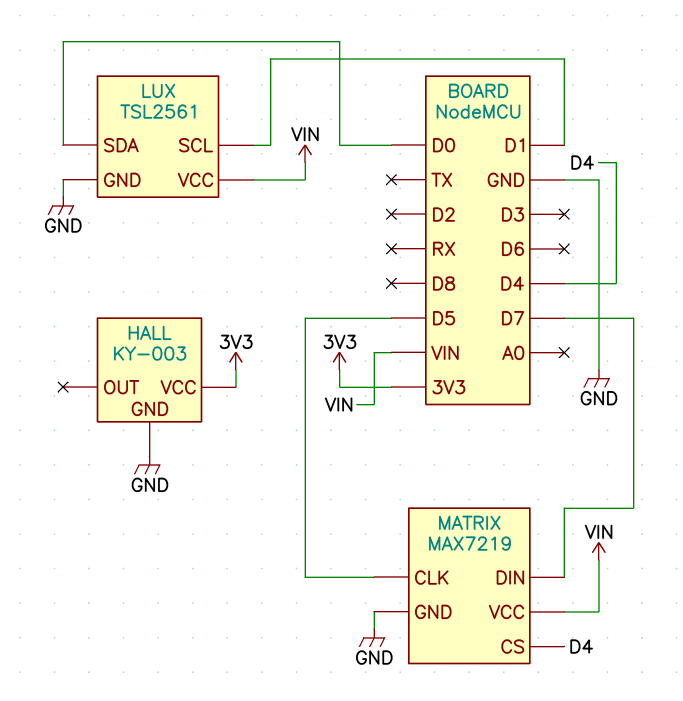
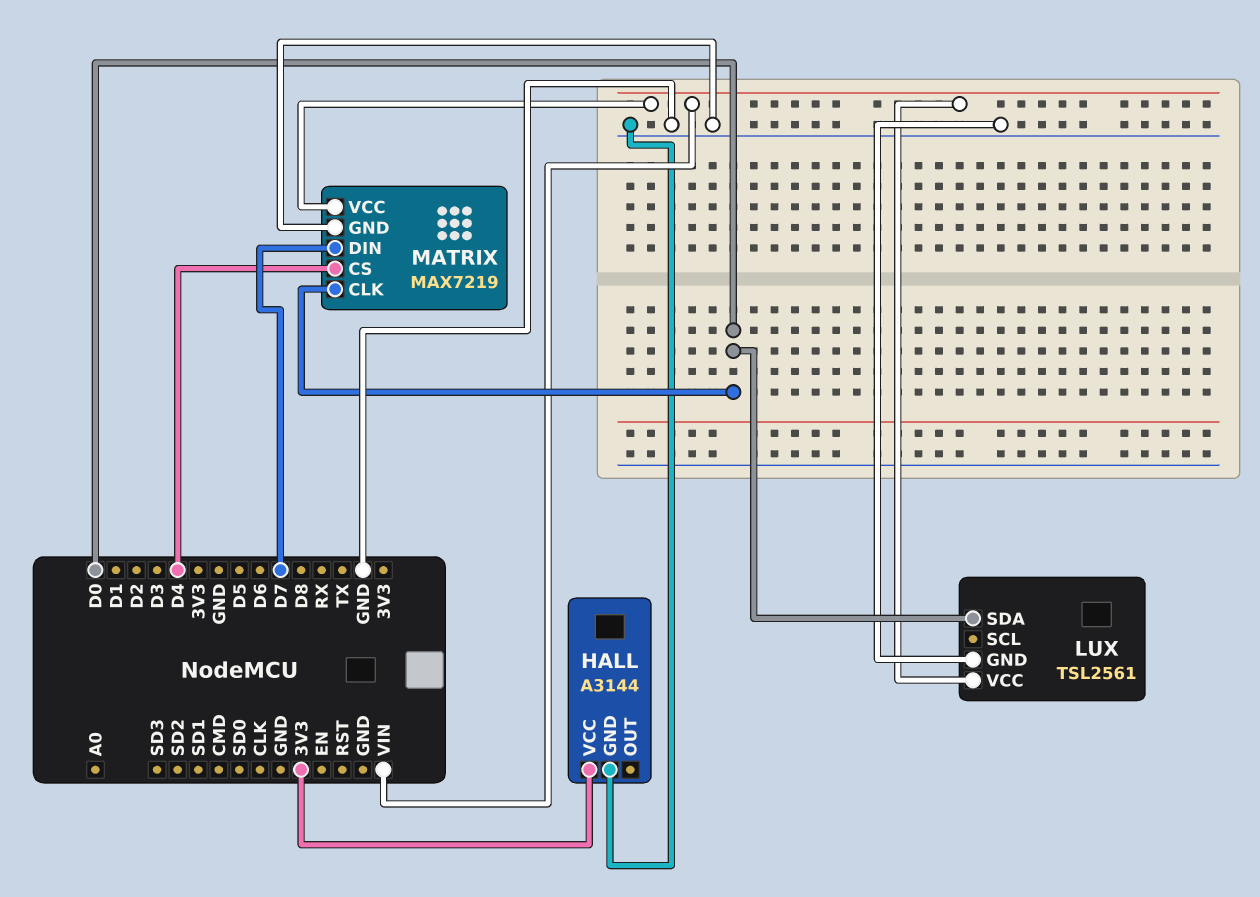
HALL: KY-003 -> A3144
LUX pin SCL: D1 -> none
MATRIX pin CLK: D5 -> D0

